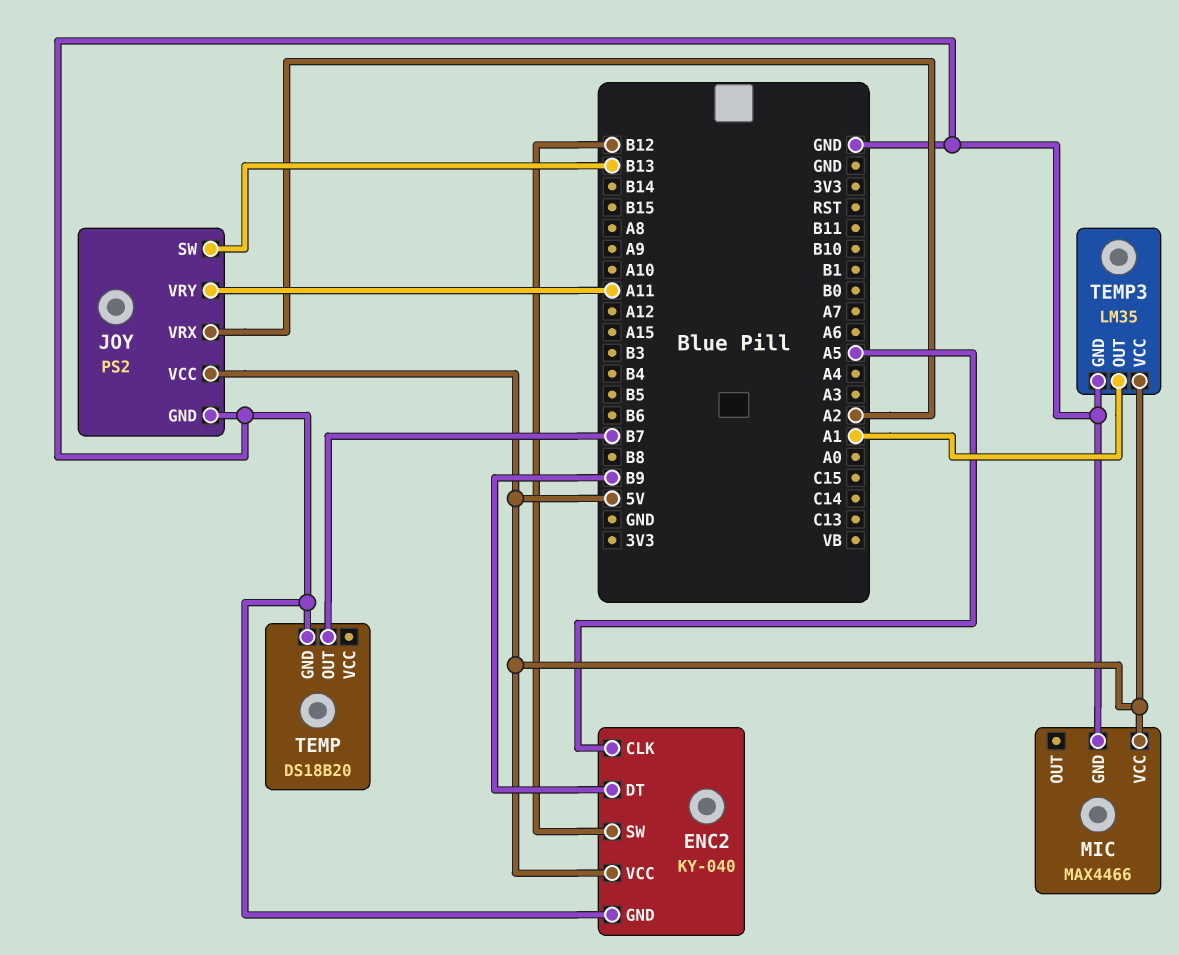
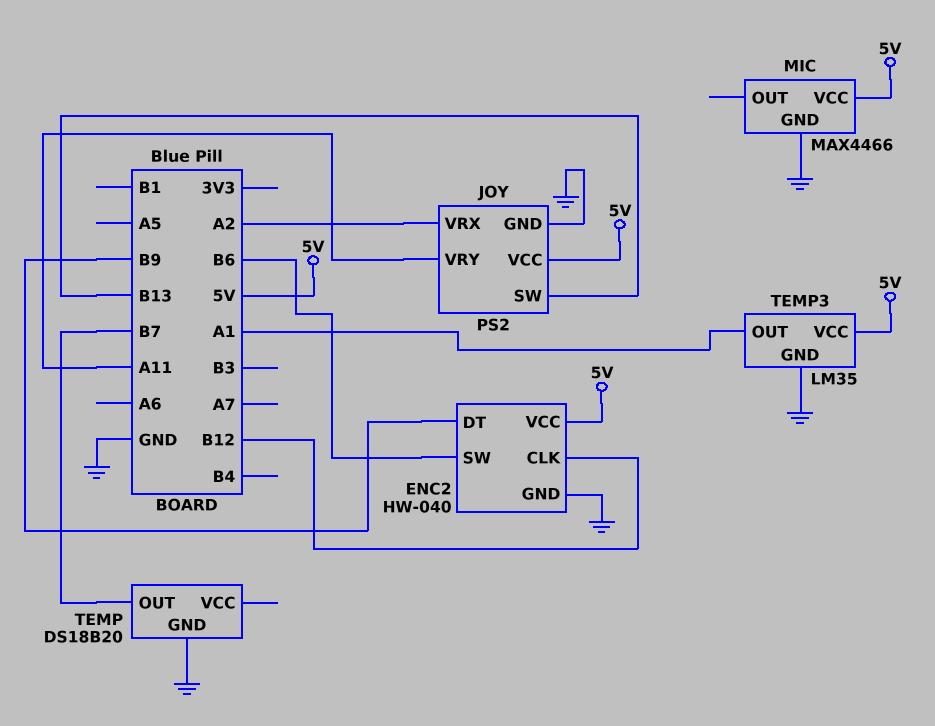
ENC2: KY-040 -> HW-040
ENC2 pin CLK: A5 -> B12
ENC2 pin SW: B12 -> B6

